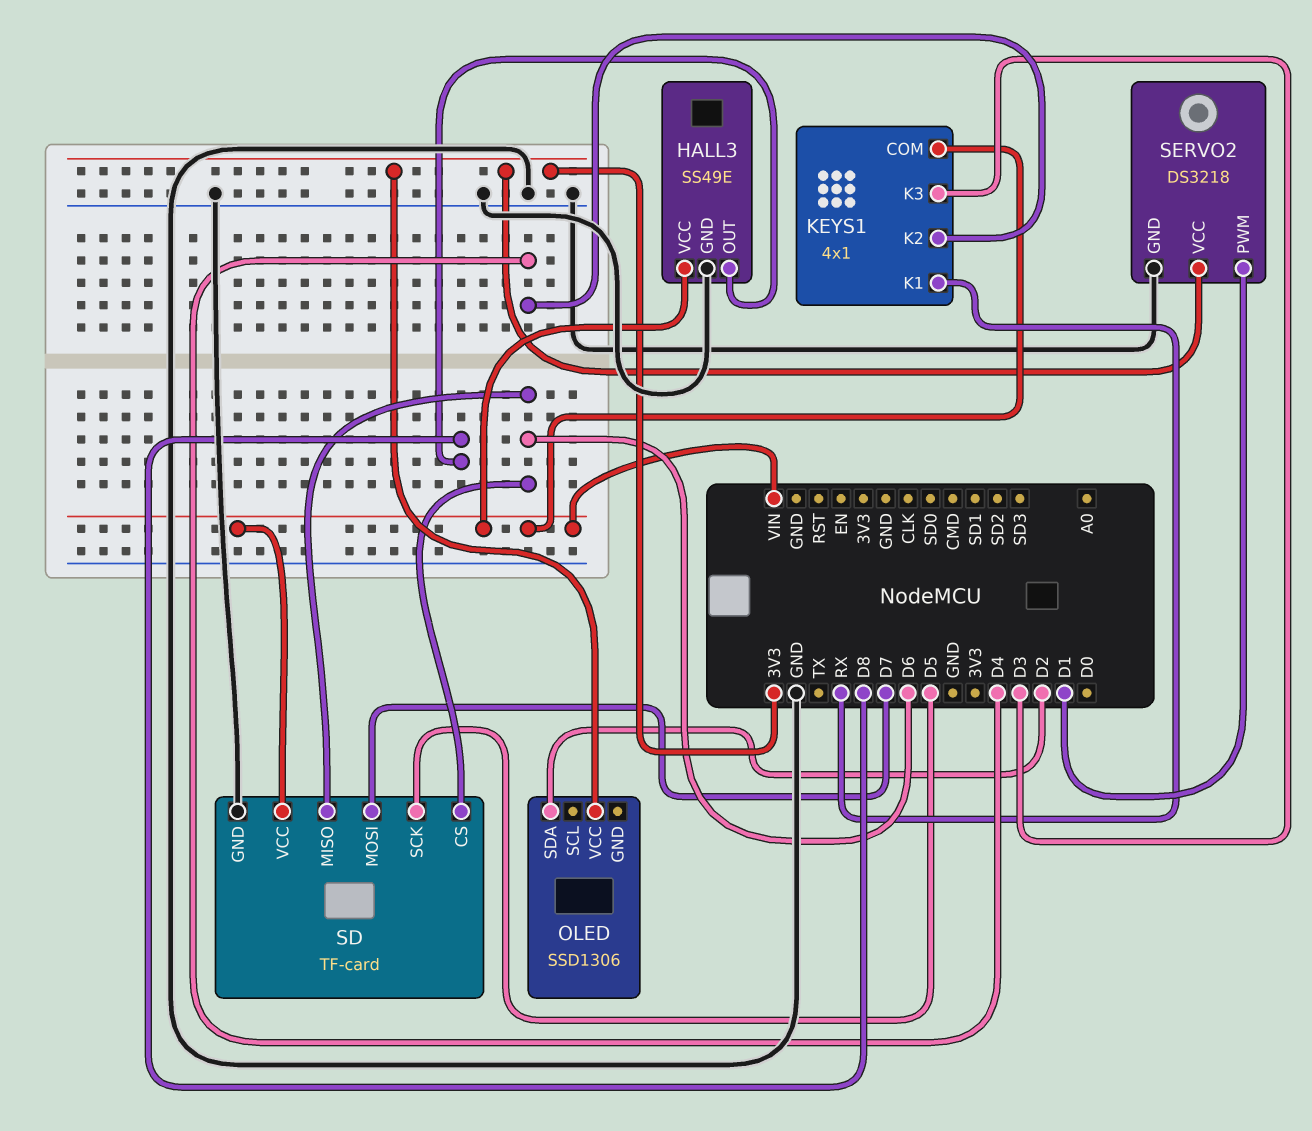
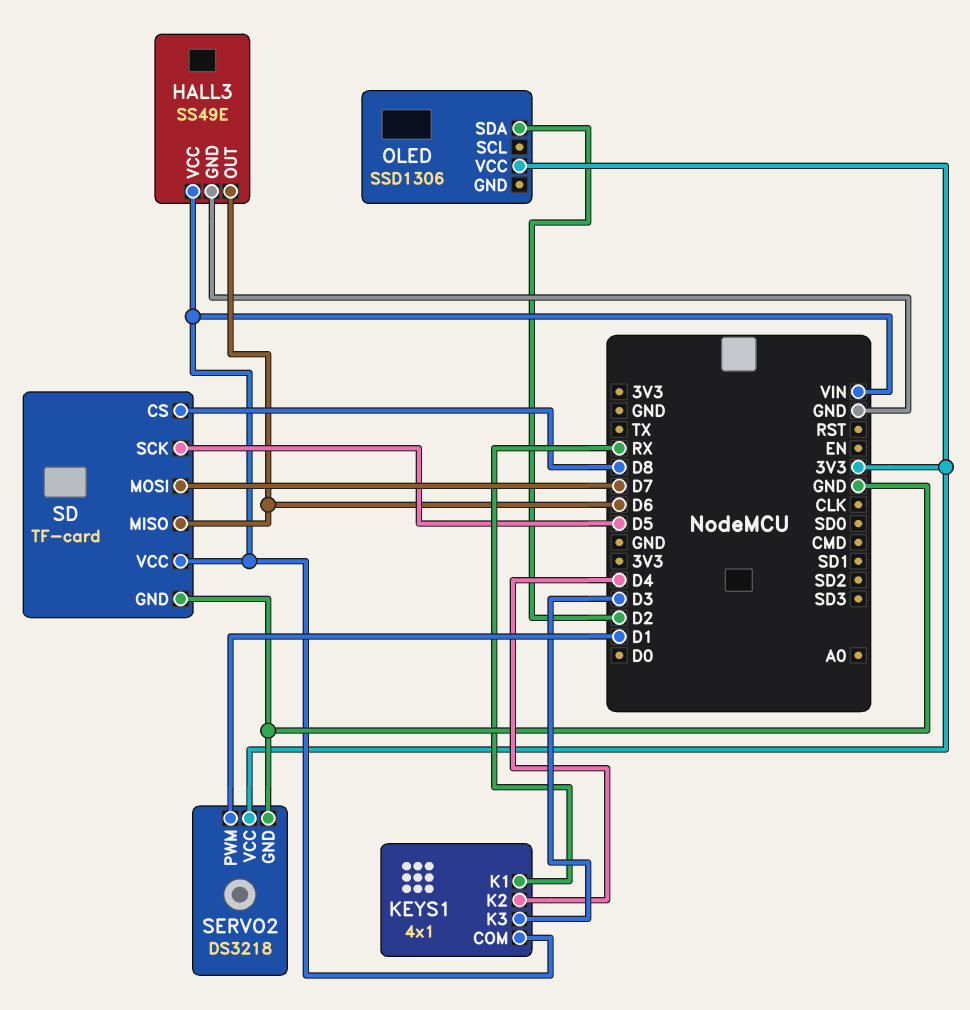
HALL3 pin OUT: D8 -> D6
SD pin CS: D6 -> D8

